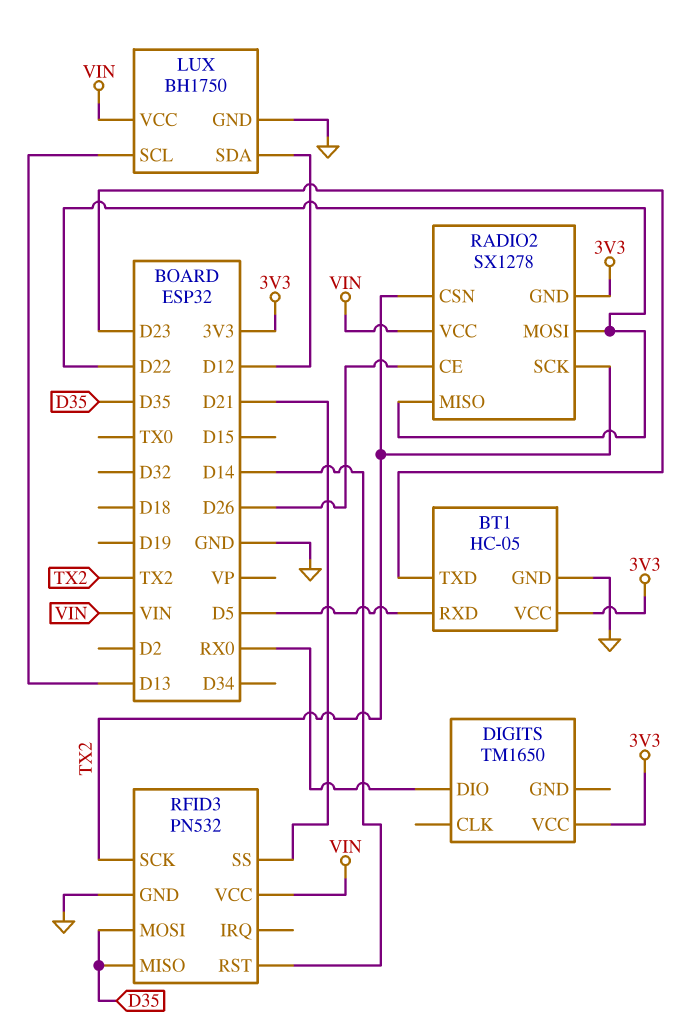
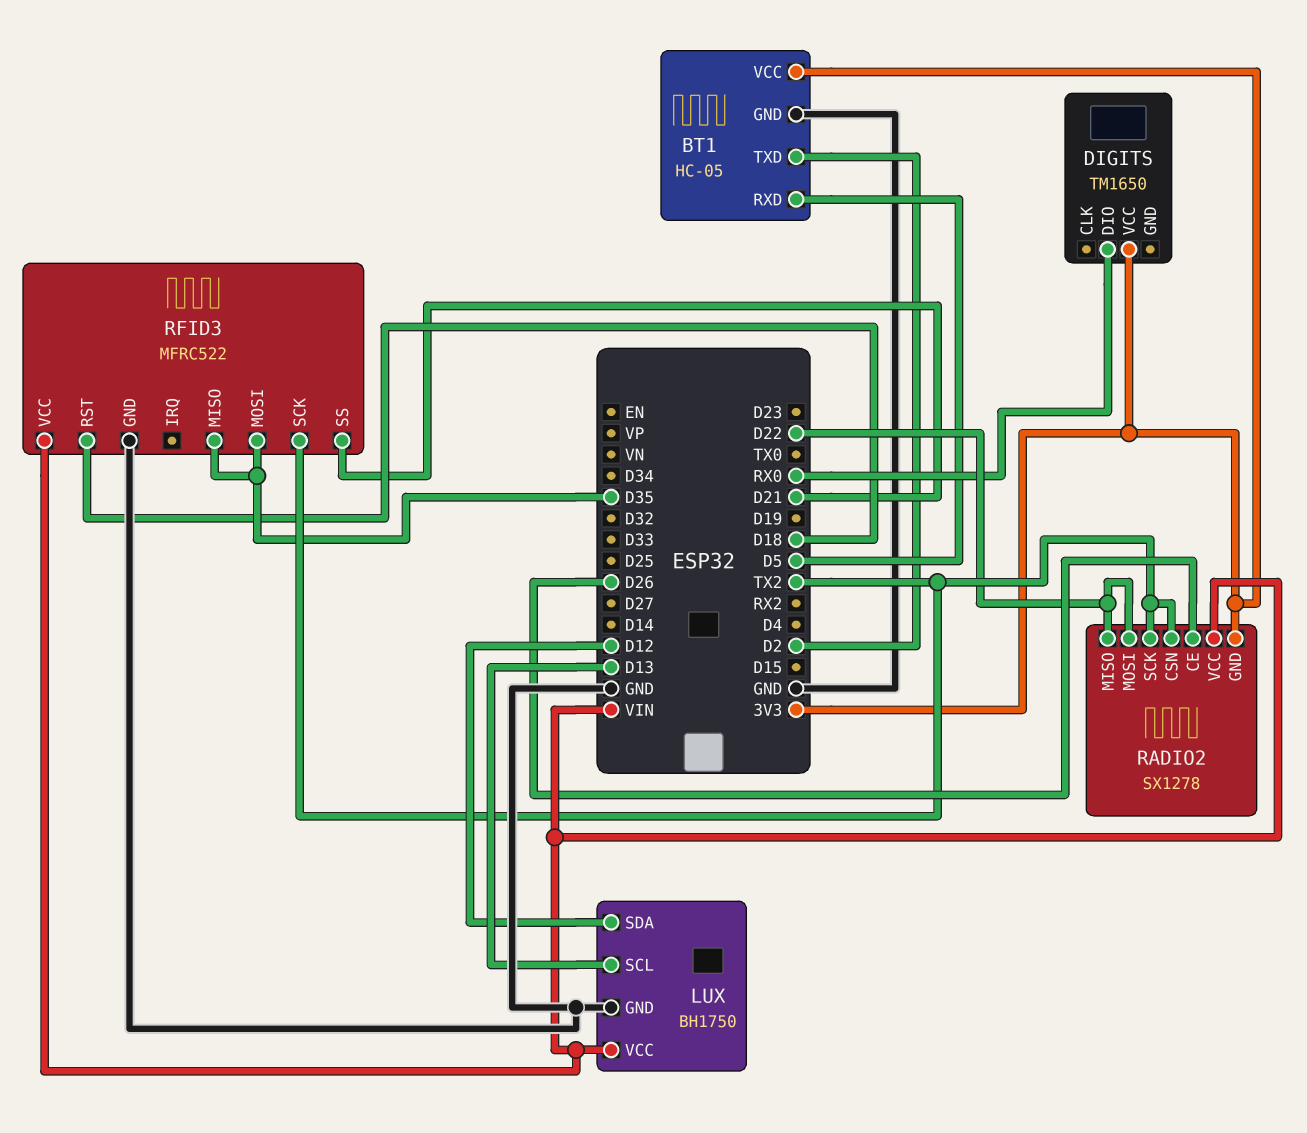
BT1 pin TXD: D23 -> D2
RFID3: PN532 -> MFRC522
RFID3 pin RST: D14 -> D18

